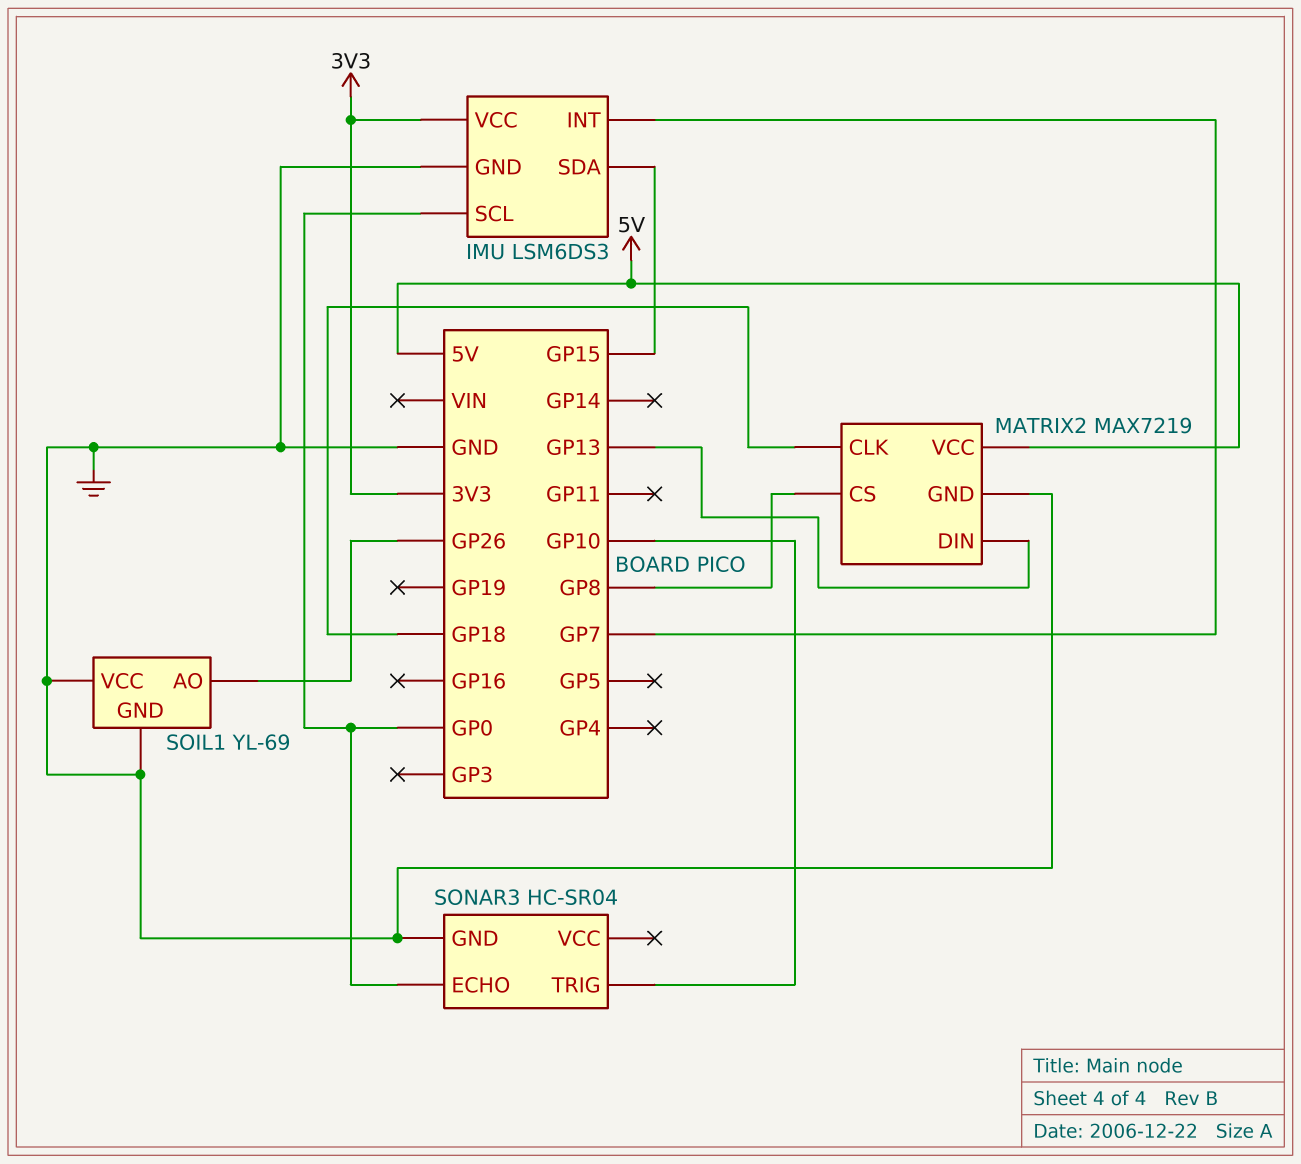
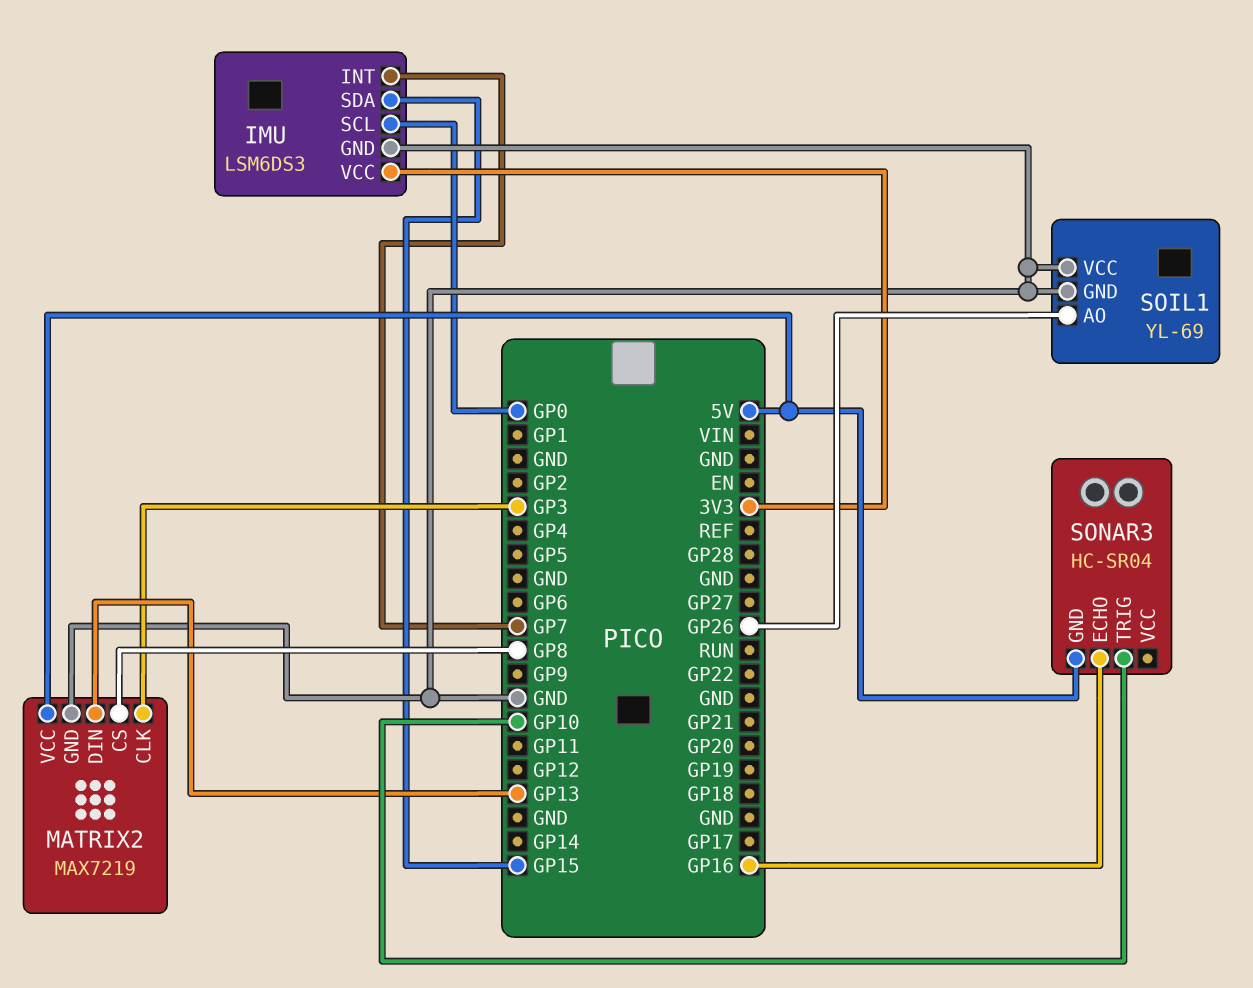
MATRIX2 pin CLK: GP18 -> GP3
SONAR3 pin ECHO: GP0 -> GP16
SONAR3 pin GND: GND -> 5V

